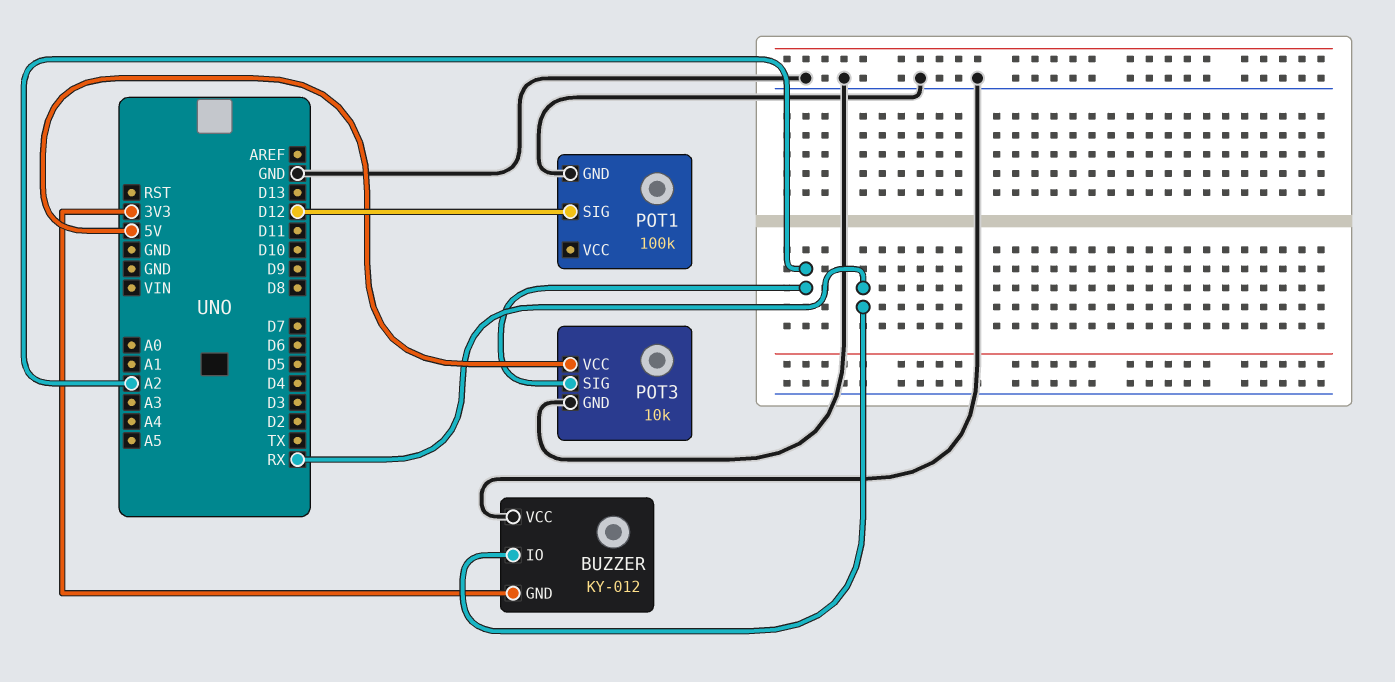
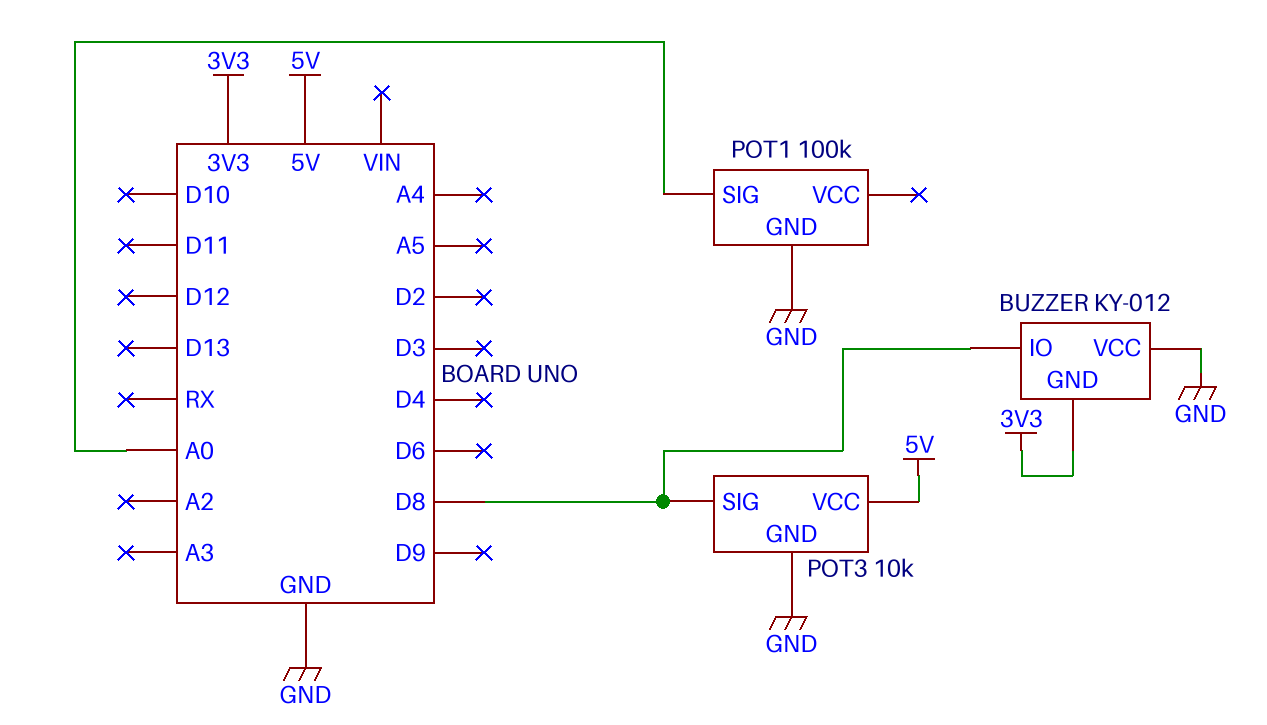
BUZZER pin IO: RX -> D8
POT1 pin SIG: D12 -> A0
POT3 pin SIG: A2 -> D8

